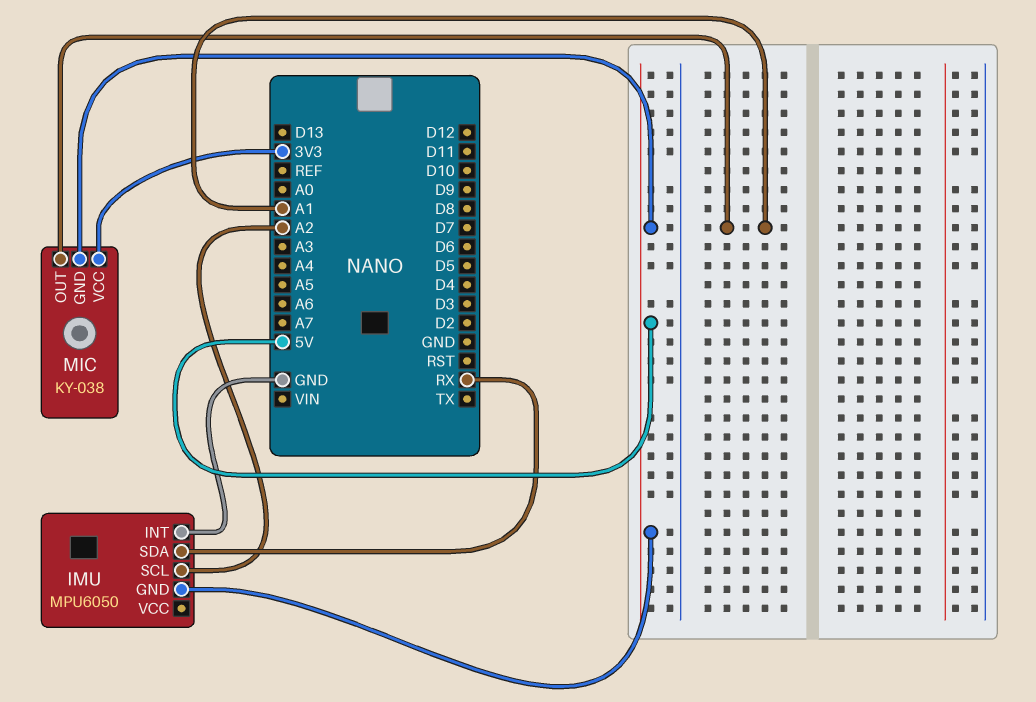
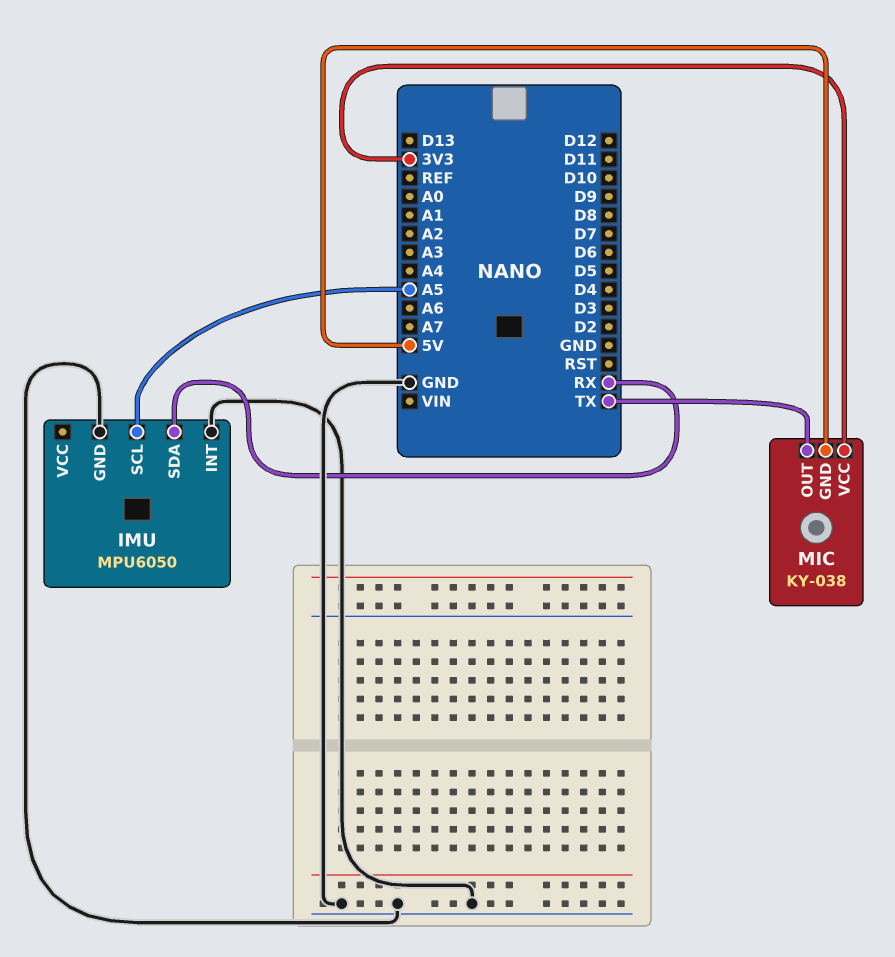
IMU pin GND: 5V -> GND
IMU pin SCL: A2 -> A5
MIC pin OUT: A1 -> TX

